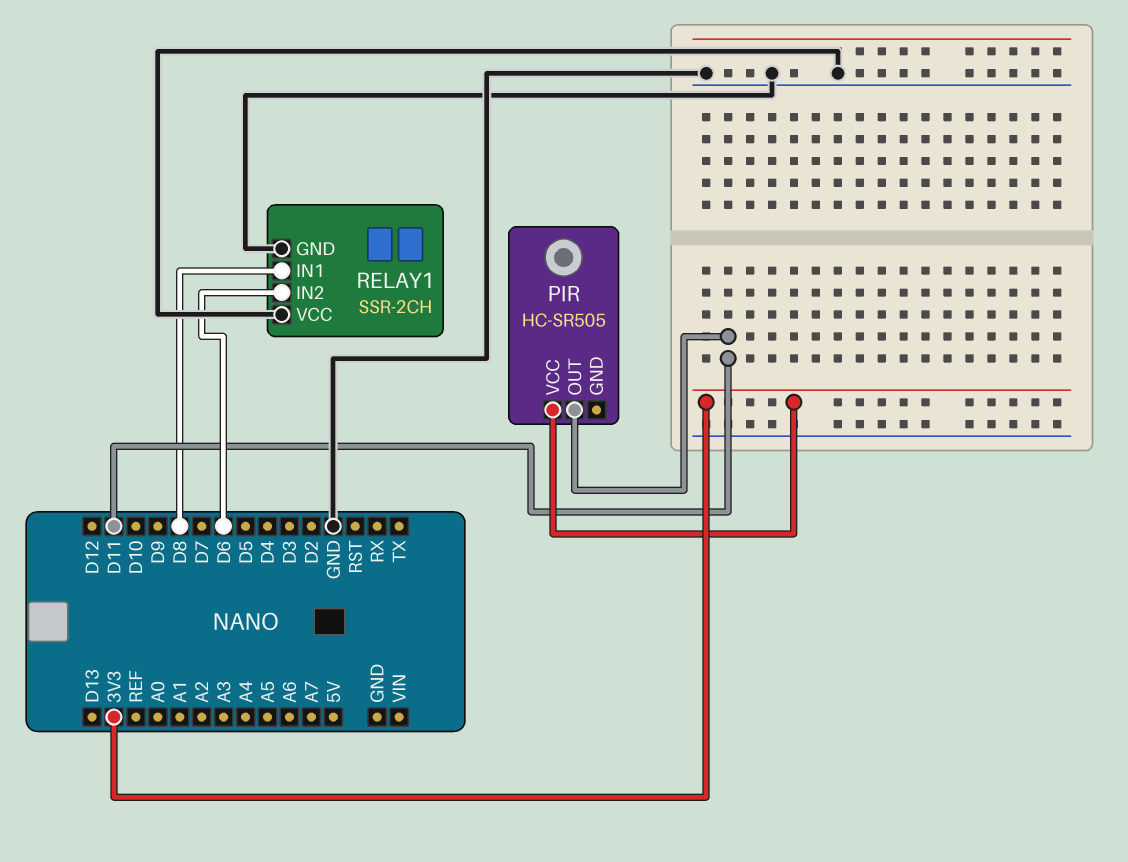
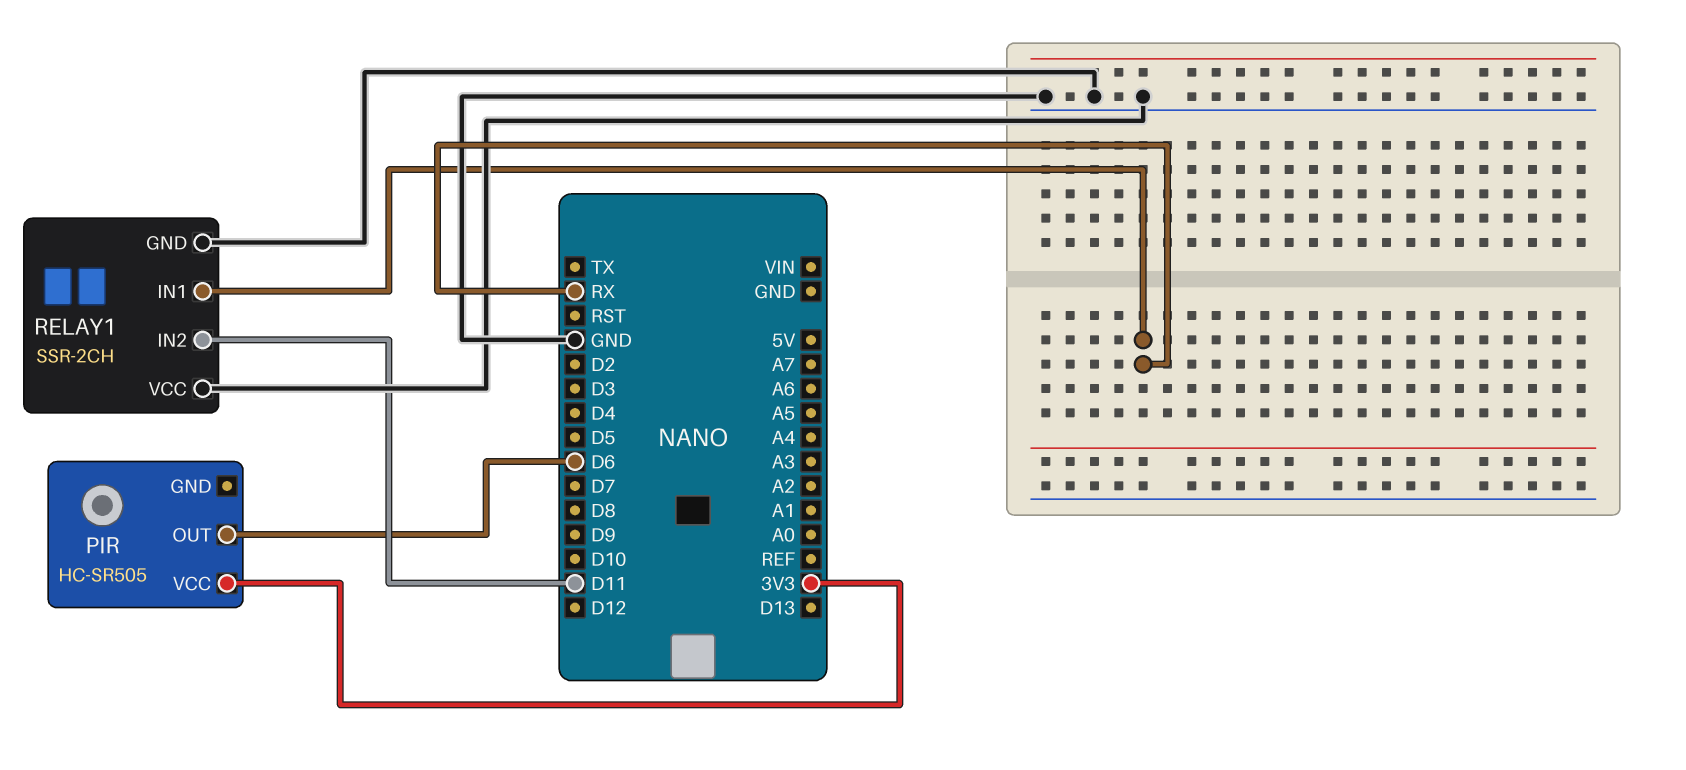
PIR pin OUT: D11 -> D6
RELAY1 pin IN1: D8 -> RX
RELAY1 pin IN2: D6 -> D11

